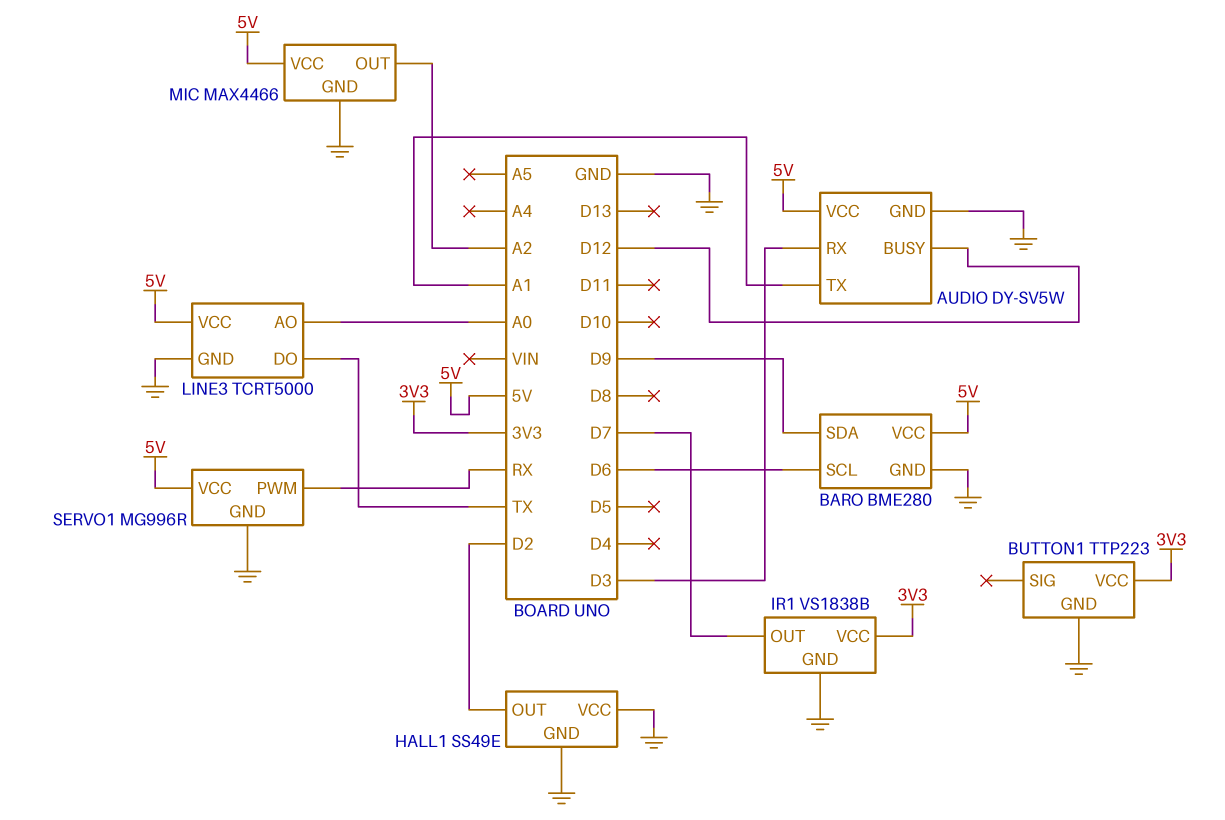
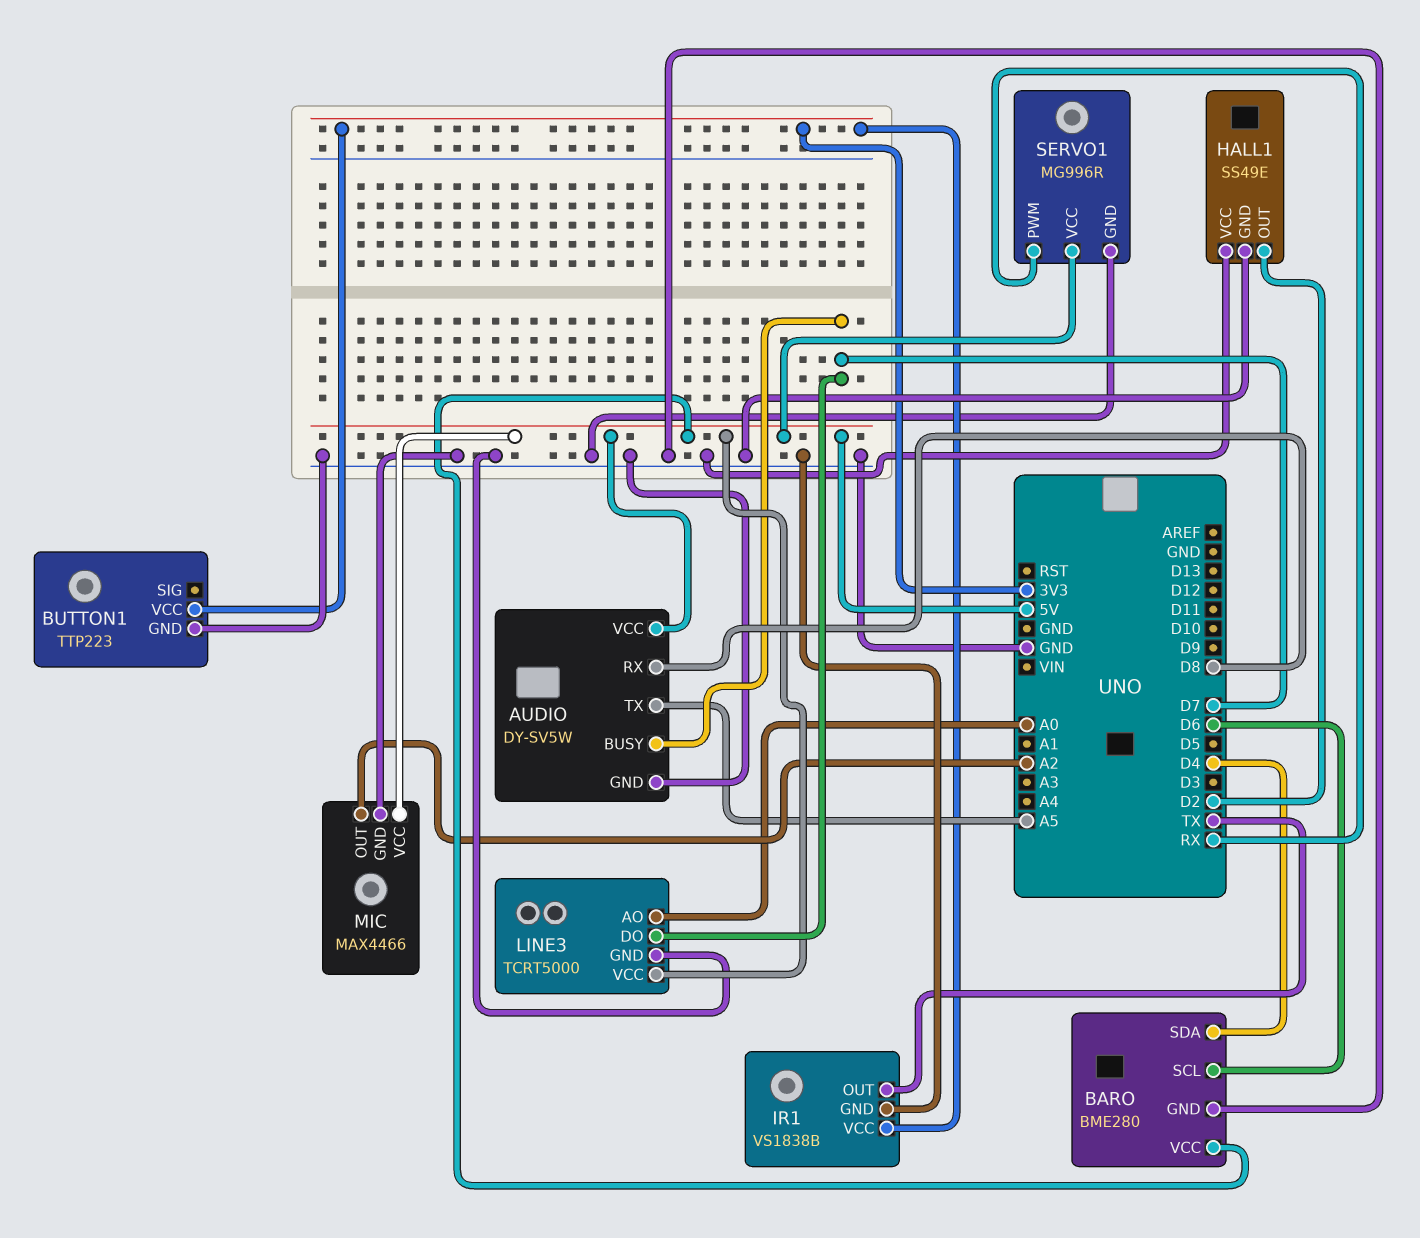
AUDIO pin BUSY: D12 -> D7
AUDIO pin RX: D3 -> D8
AUDIO pin TX: A1 -> A5
BARO pin SDA: D9 -> D4
IR1 pin OUT: D7 -> TX
LINE3 pin DO: TX -> D7

